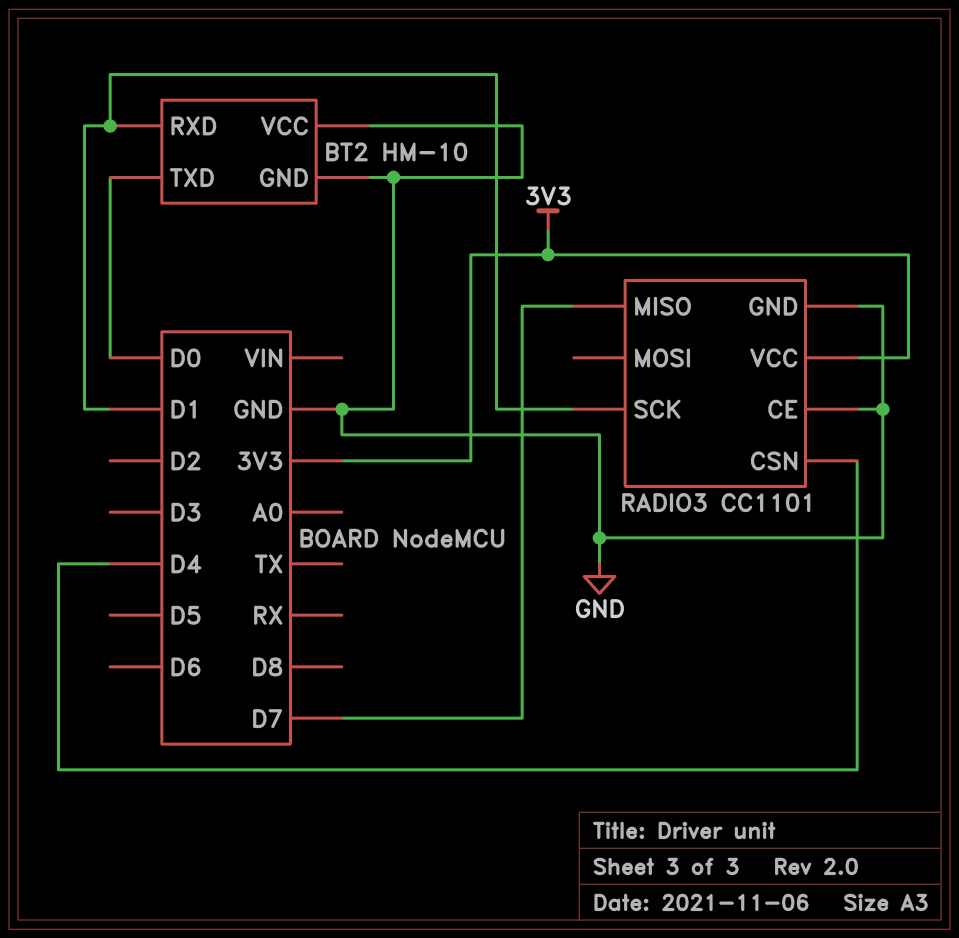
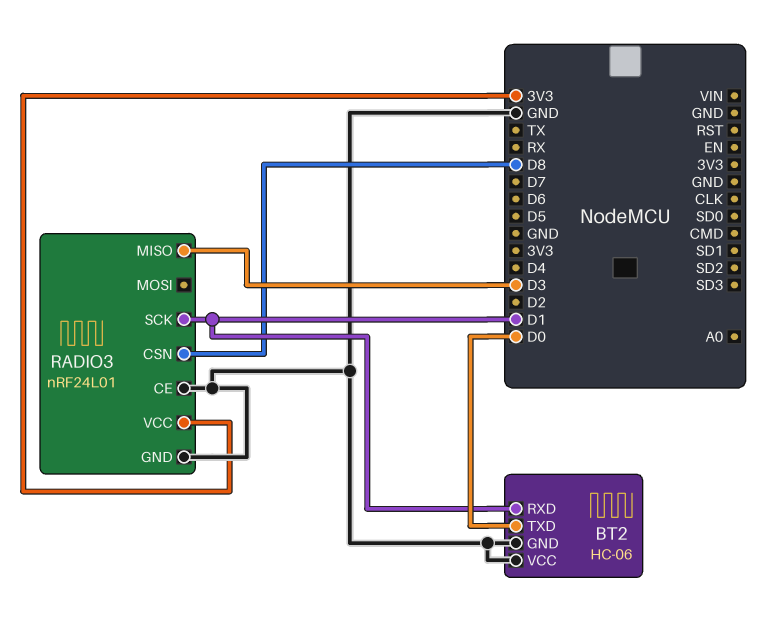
BT2: HM-10 -> HC-06
RADIO3: CC1101 -> nRF24L01
RADIO3 pin CSN: D4 -> D8
RADIO3 pin MISO: D7 -> D3

